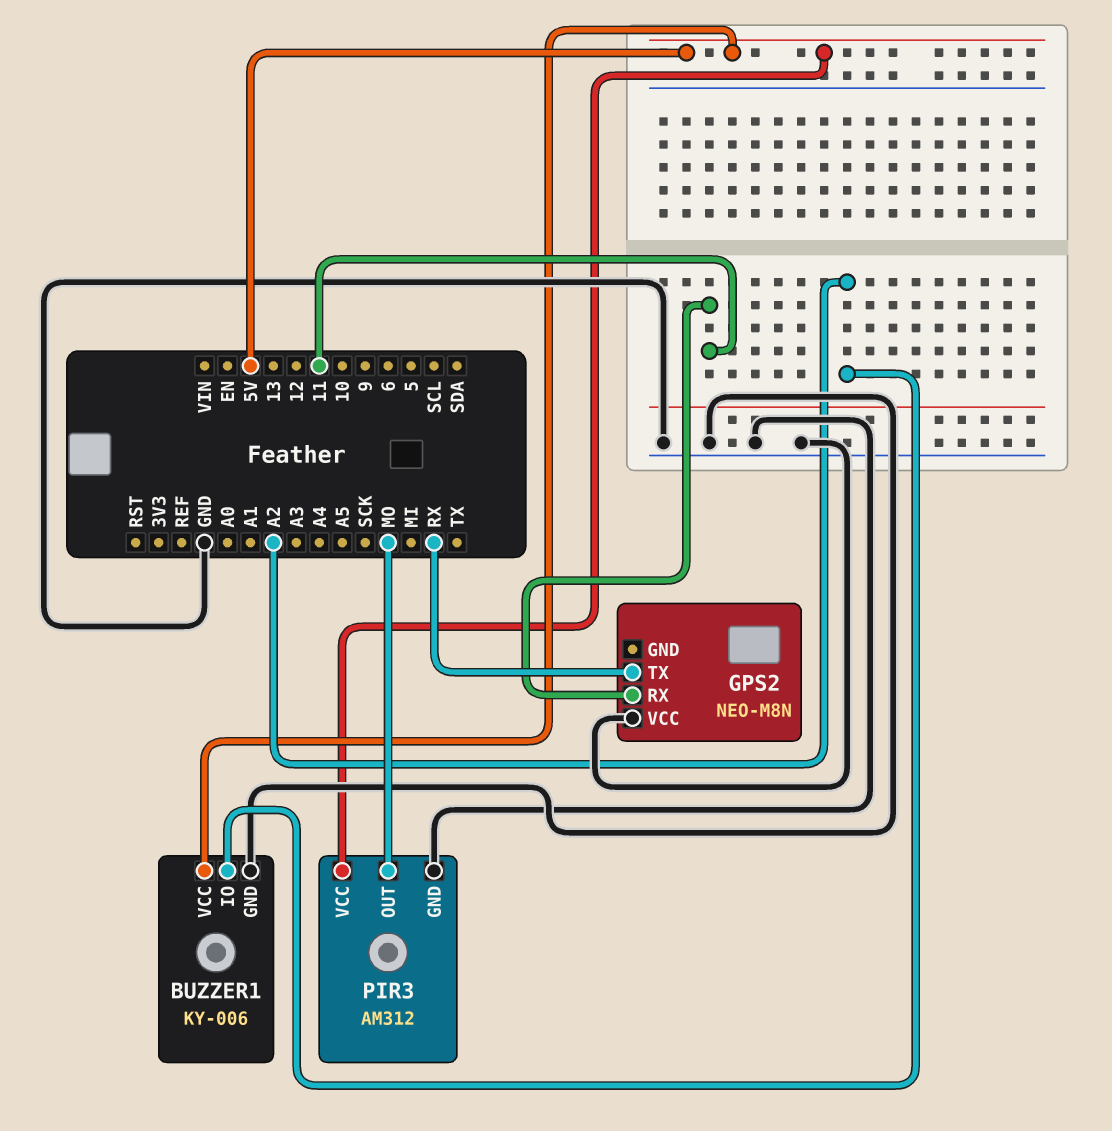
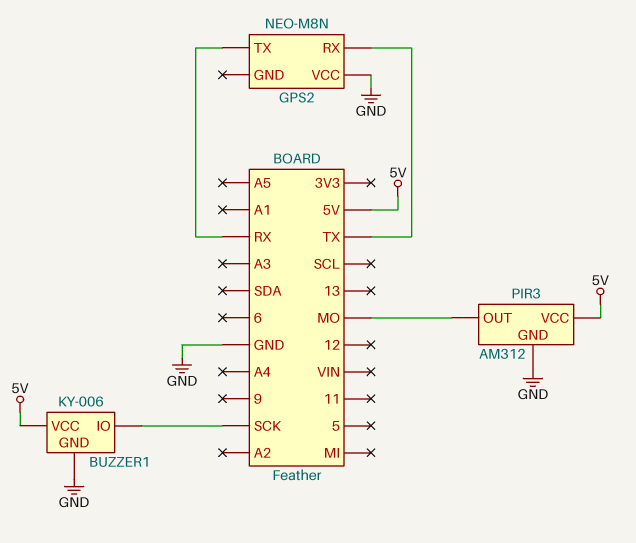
BUZZER1 pin IO: A2 -> SCK
GPS2 pin RX: 11 -> TX

